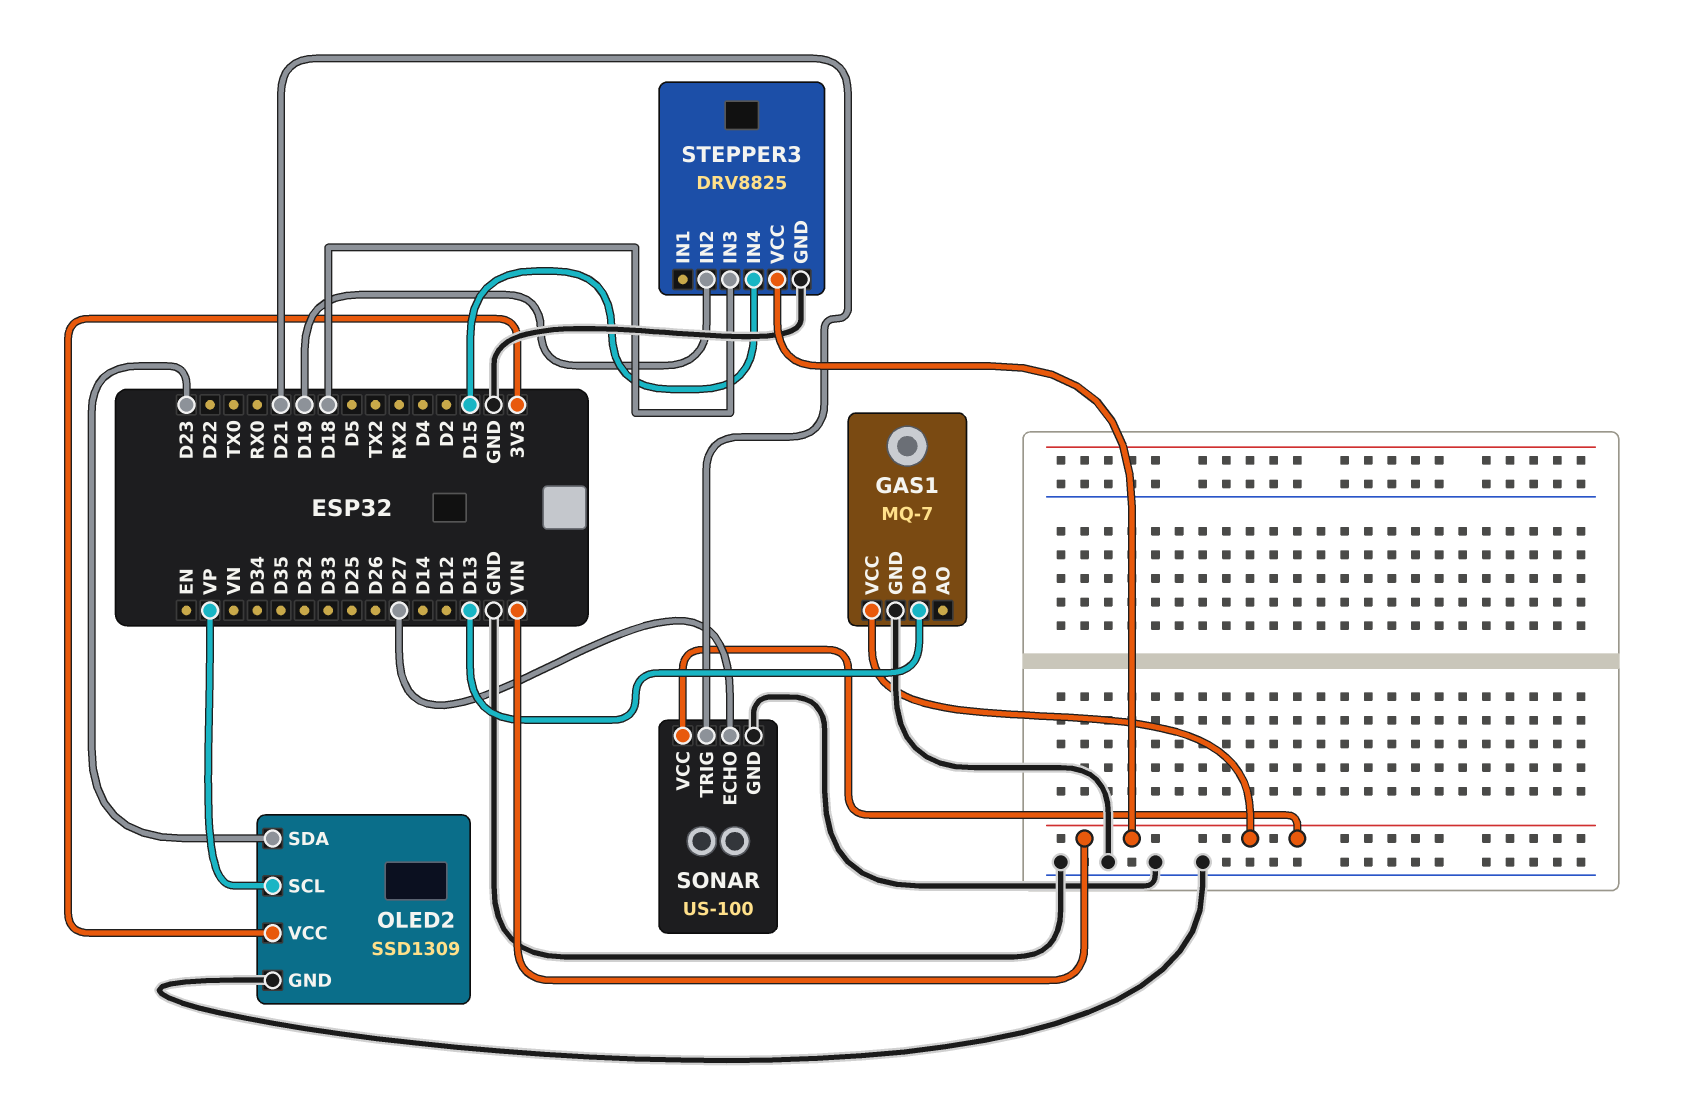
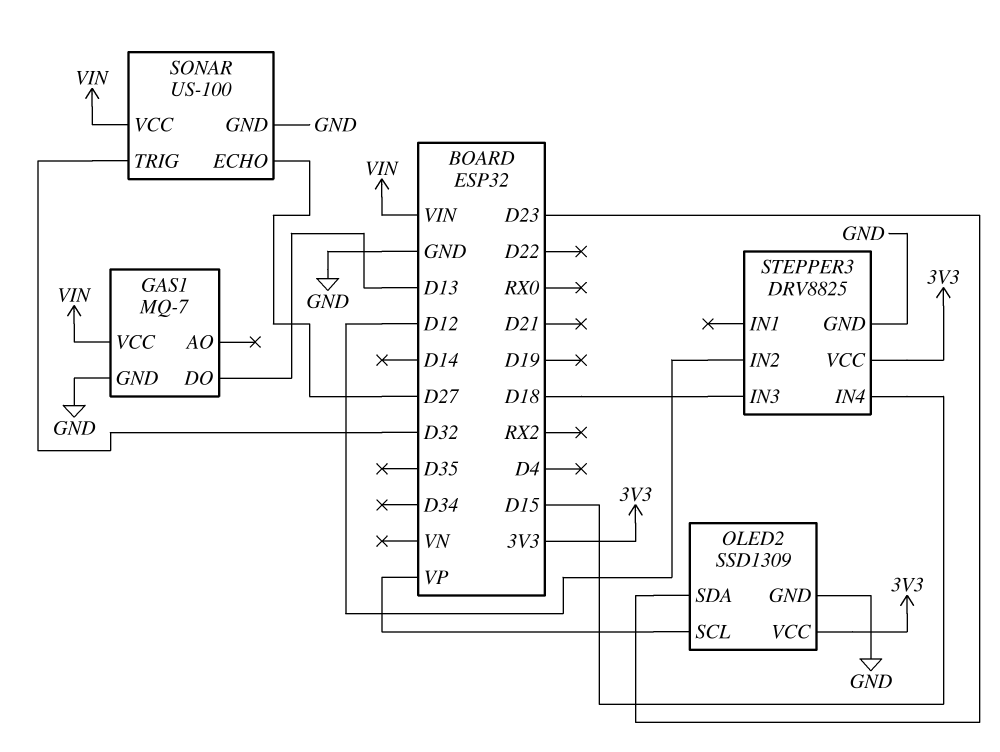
SONAR pin TRIG: D21 -> D32
STEPPER3 pin IN2: D19 -> D12
STEPPER3 pin VCC: VIN -> 3V3

